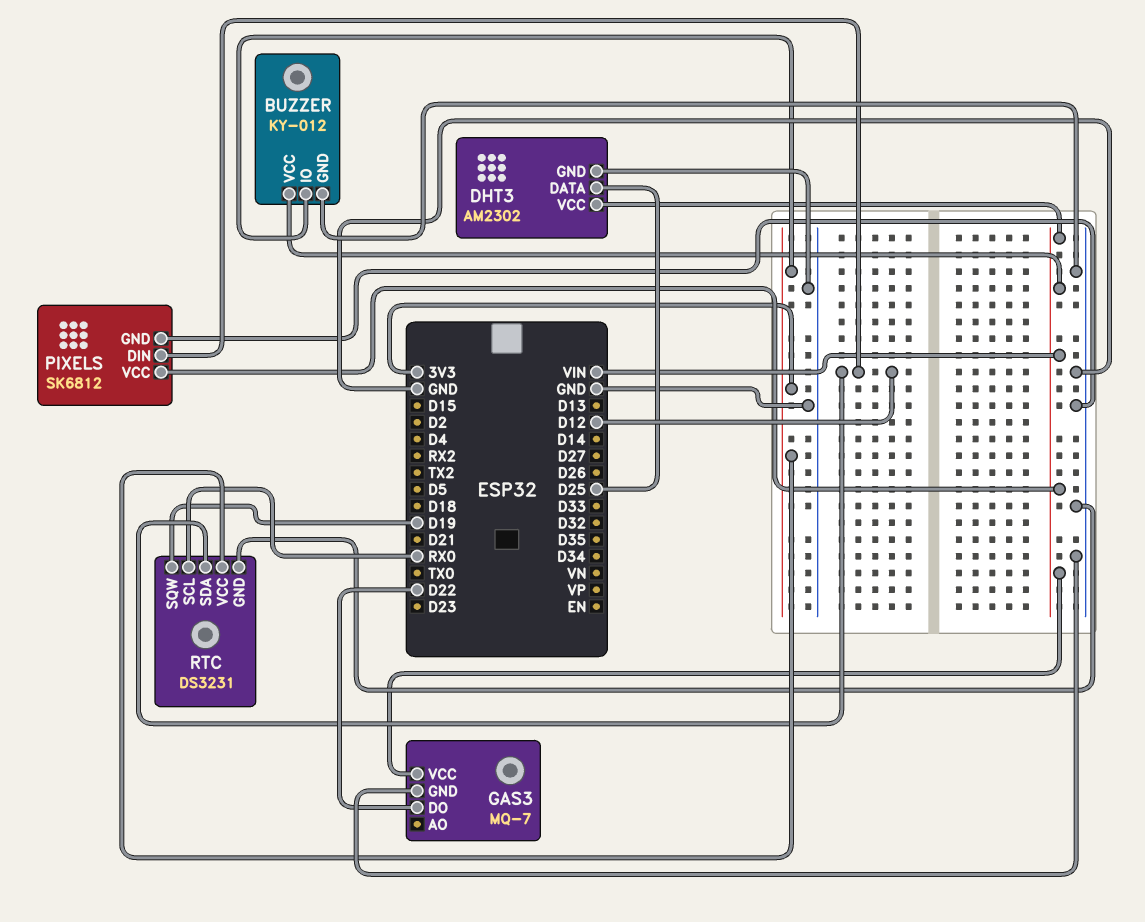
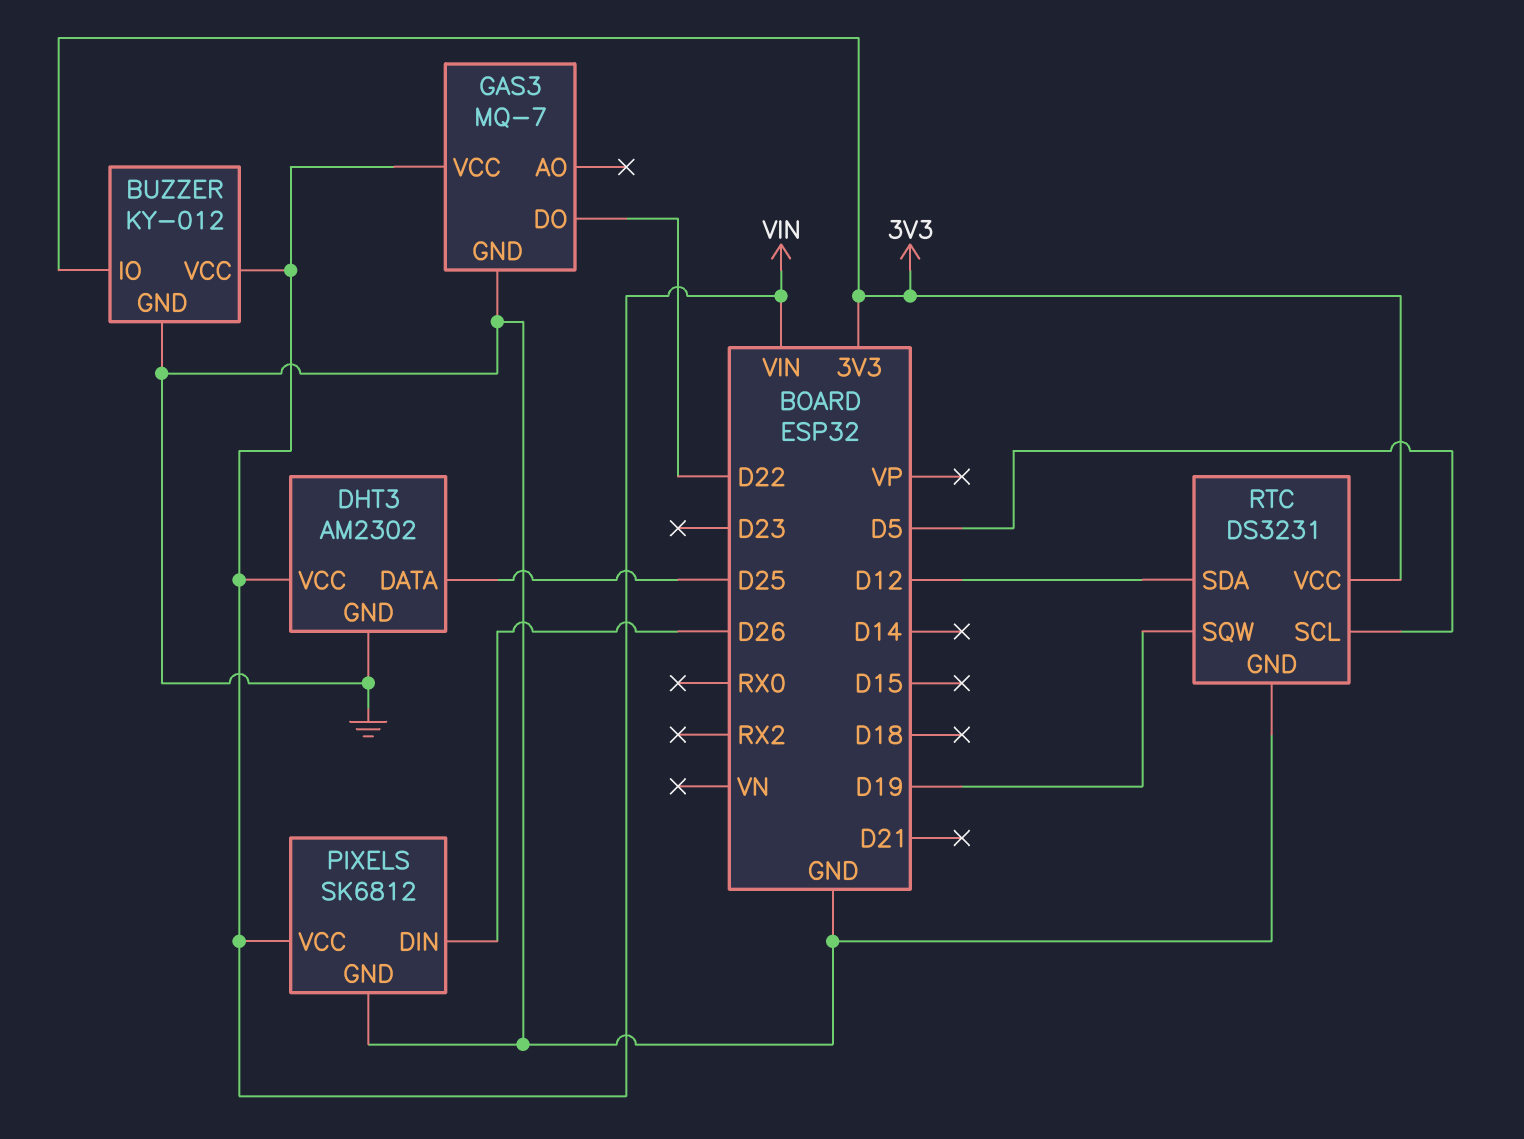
PIXELS pin DIN: D12 -> D26
RTC pin SCL: RX0 -> D5

